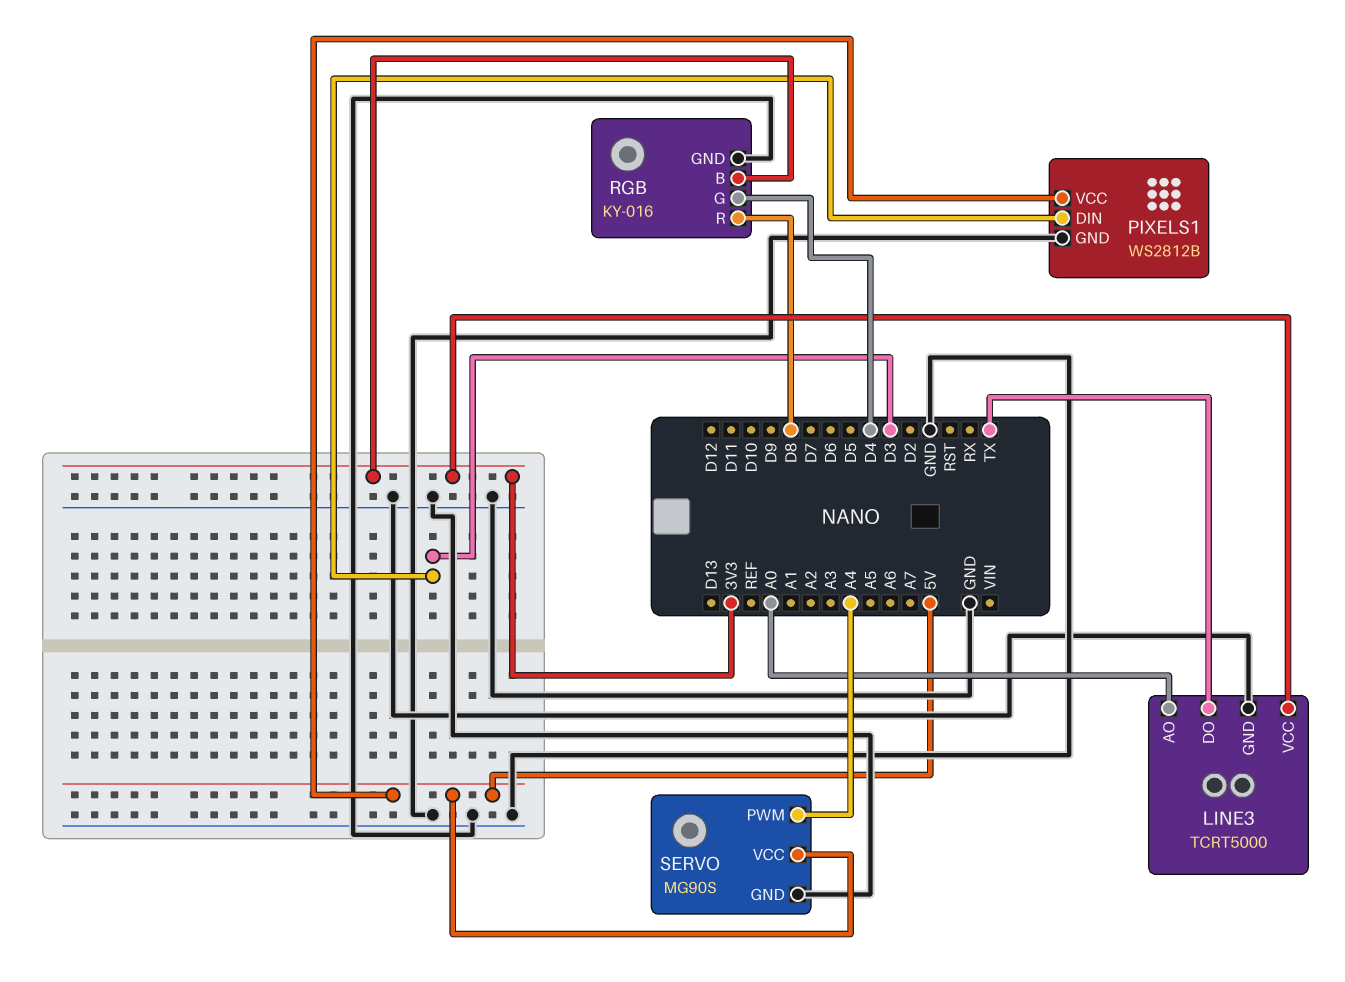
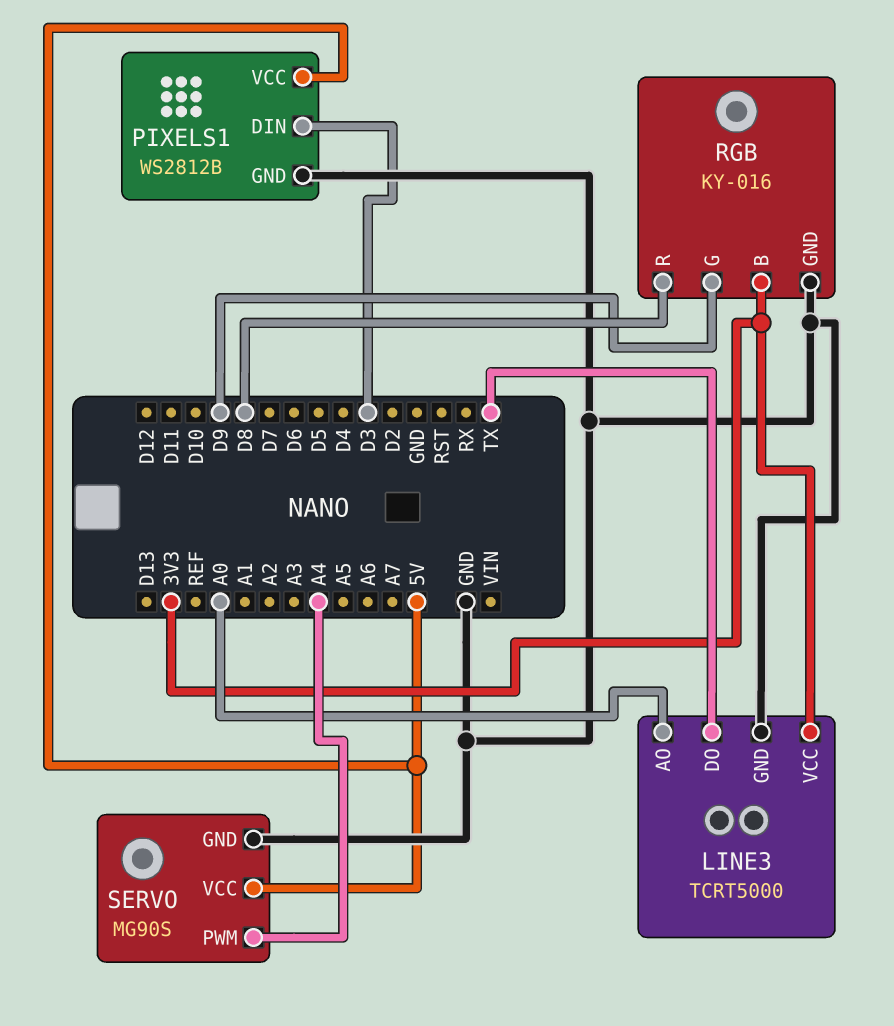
RGB pin G: D4 -> D9

